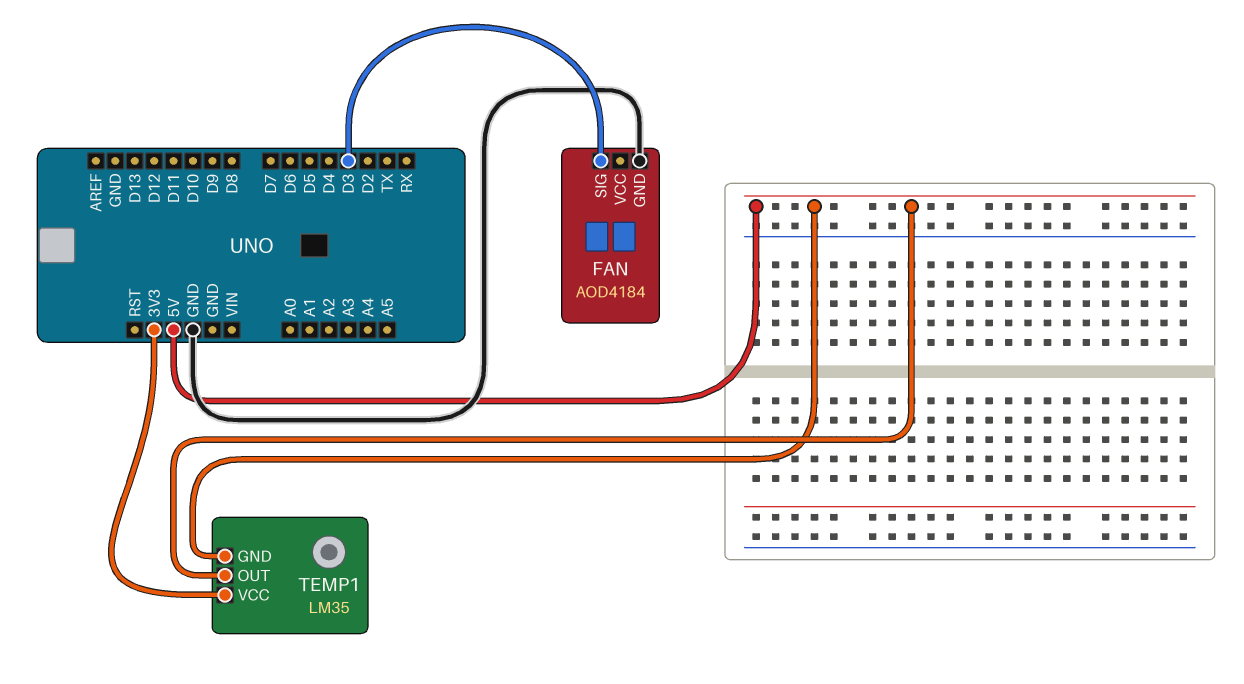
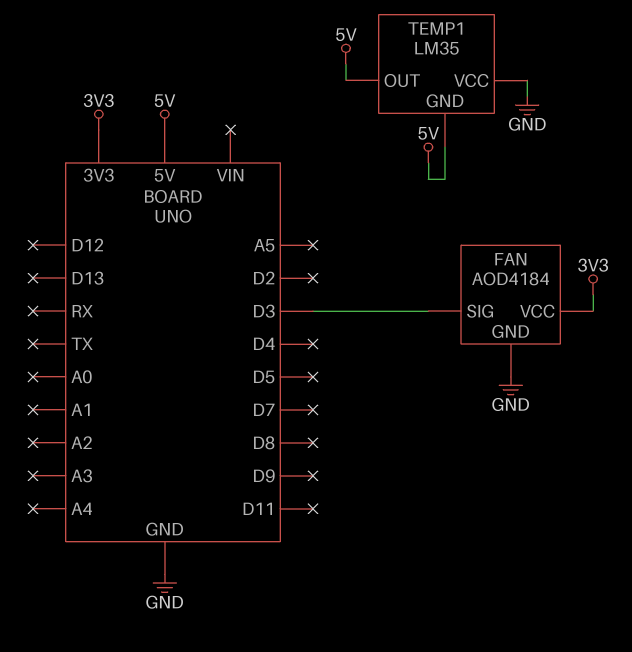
FAN pin VCC: none -> 3V3
TEMP1 pin VCC: 3V3 -> GND

